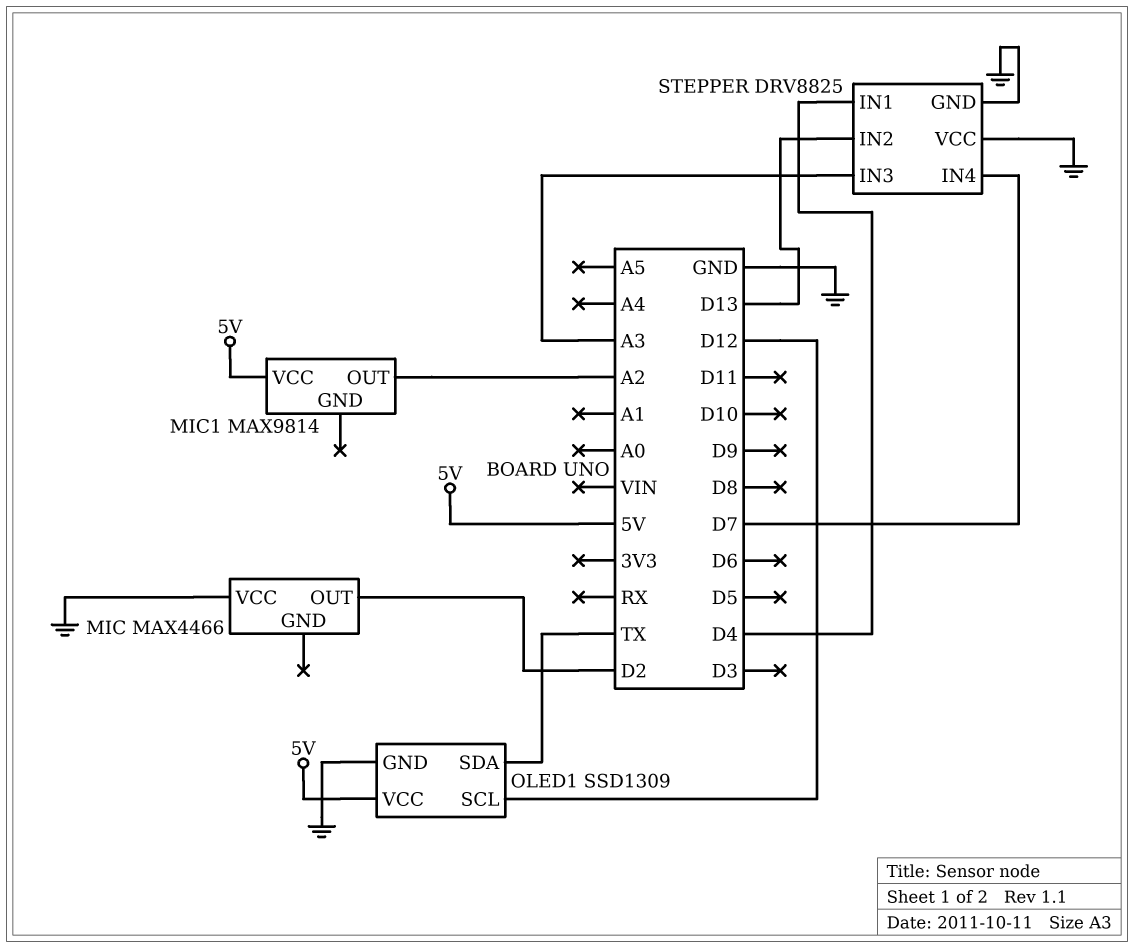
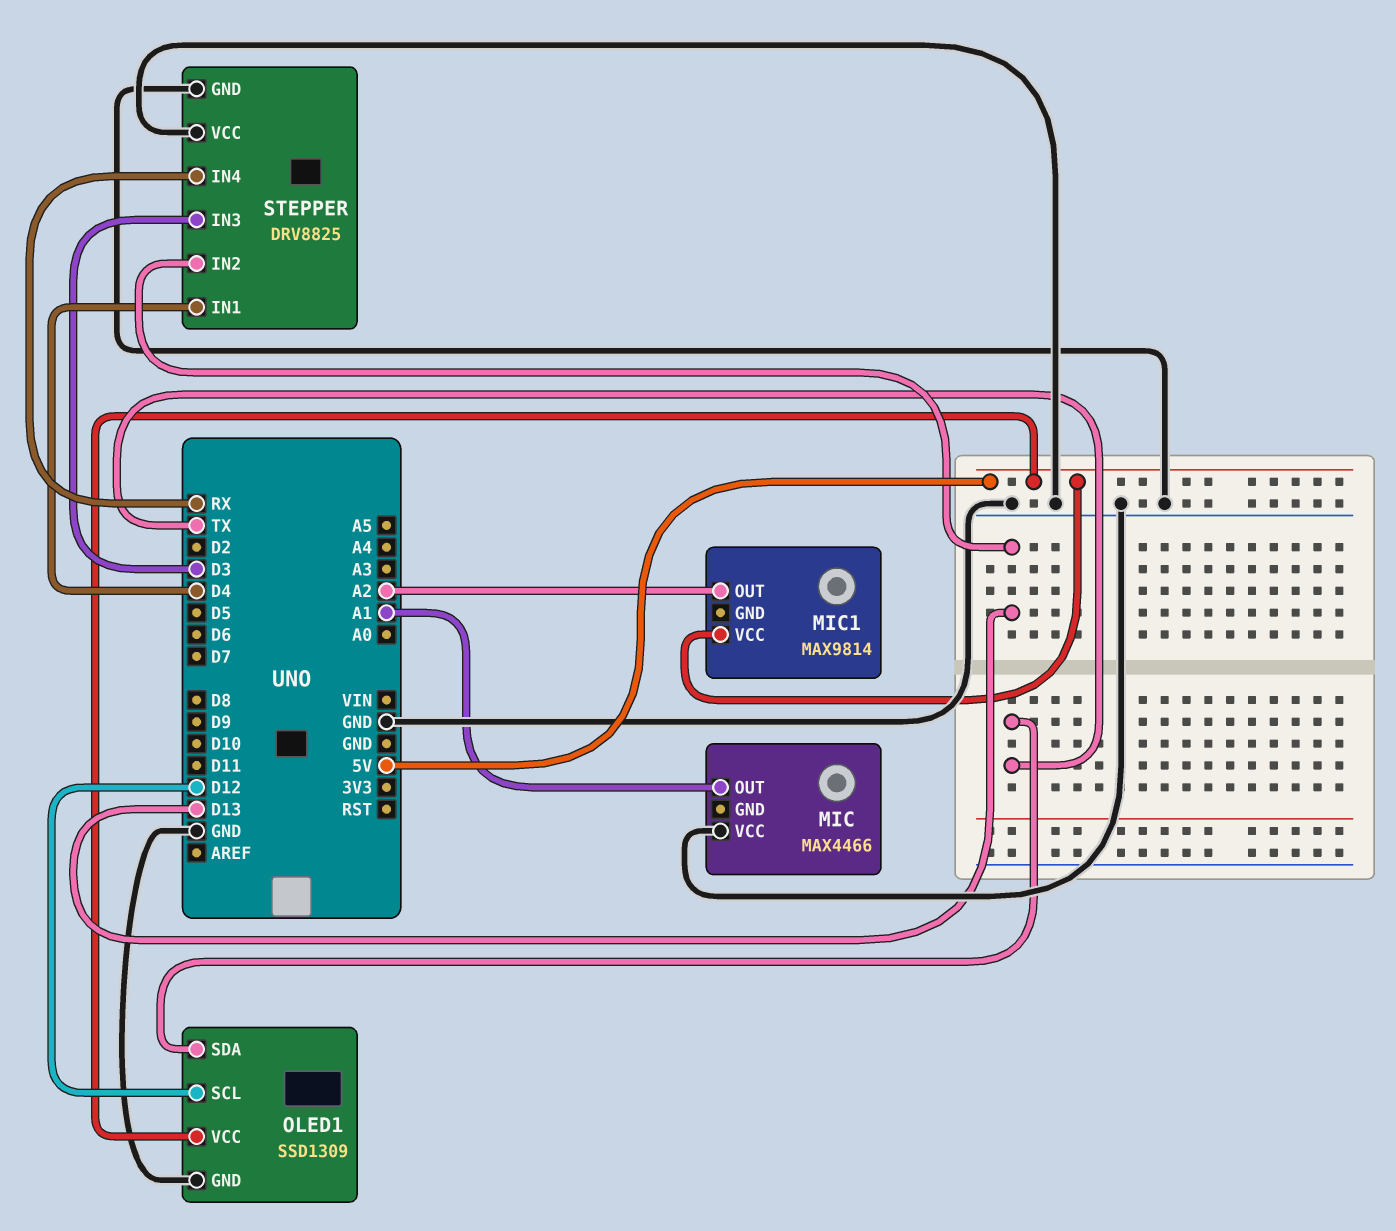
MIC pin OUT: D2 -> A1
STEPPER pin IN3: A3 -> D3
STEPPER pin IN4: D7 -> RX

